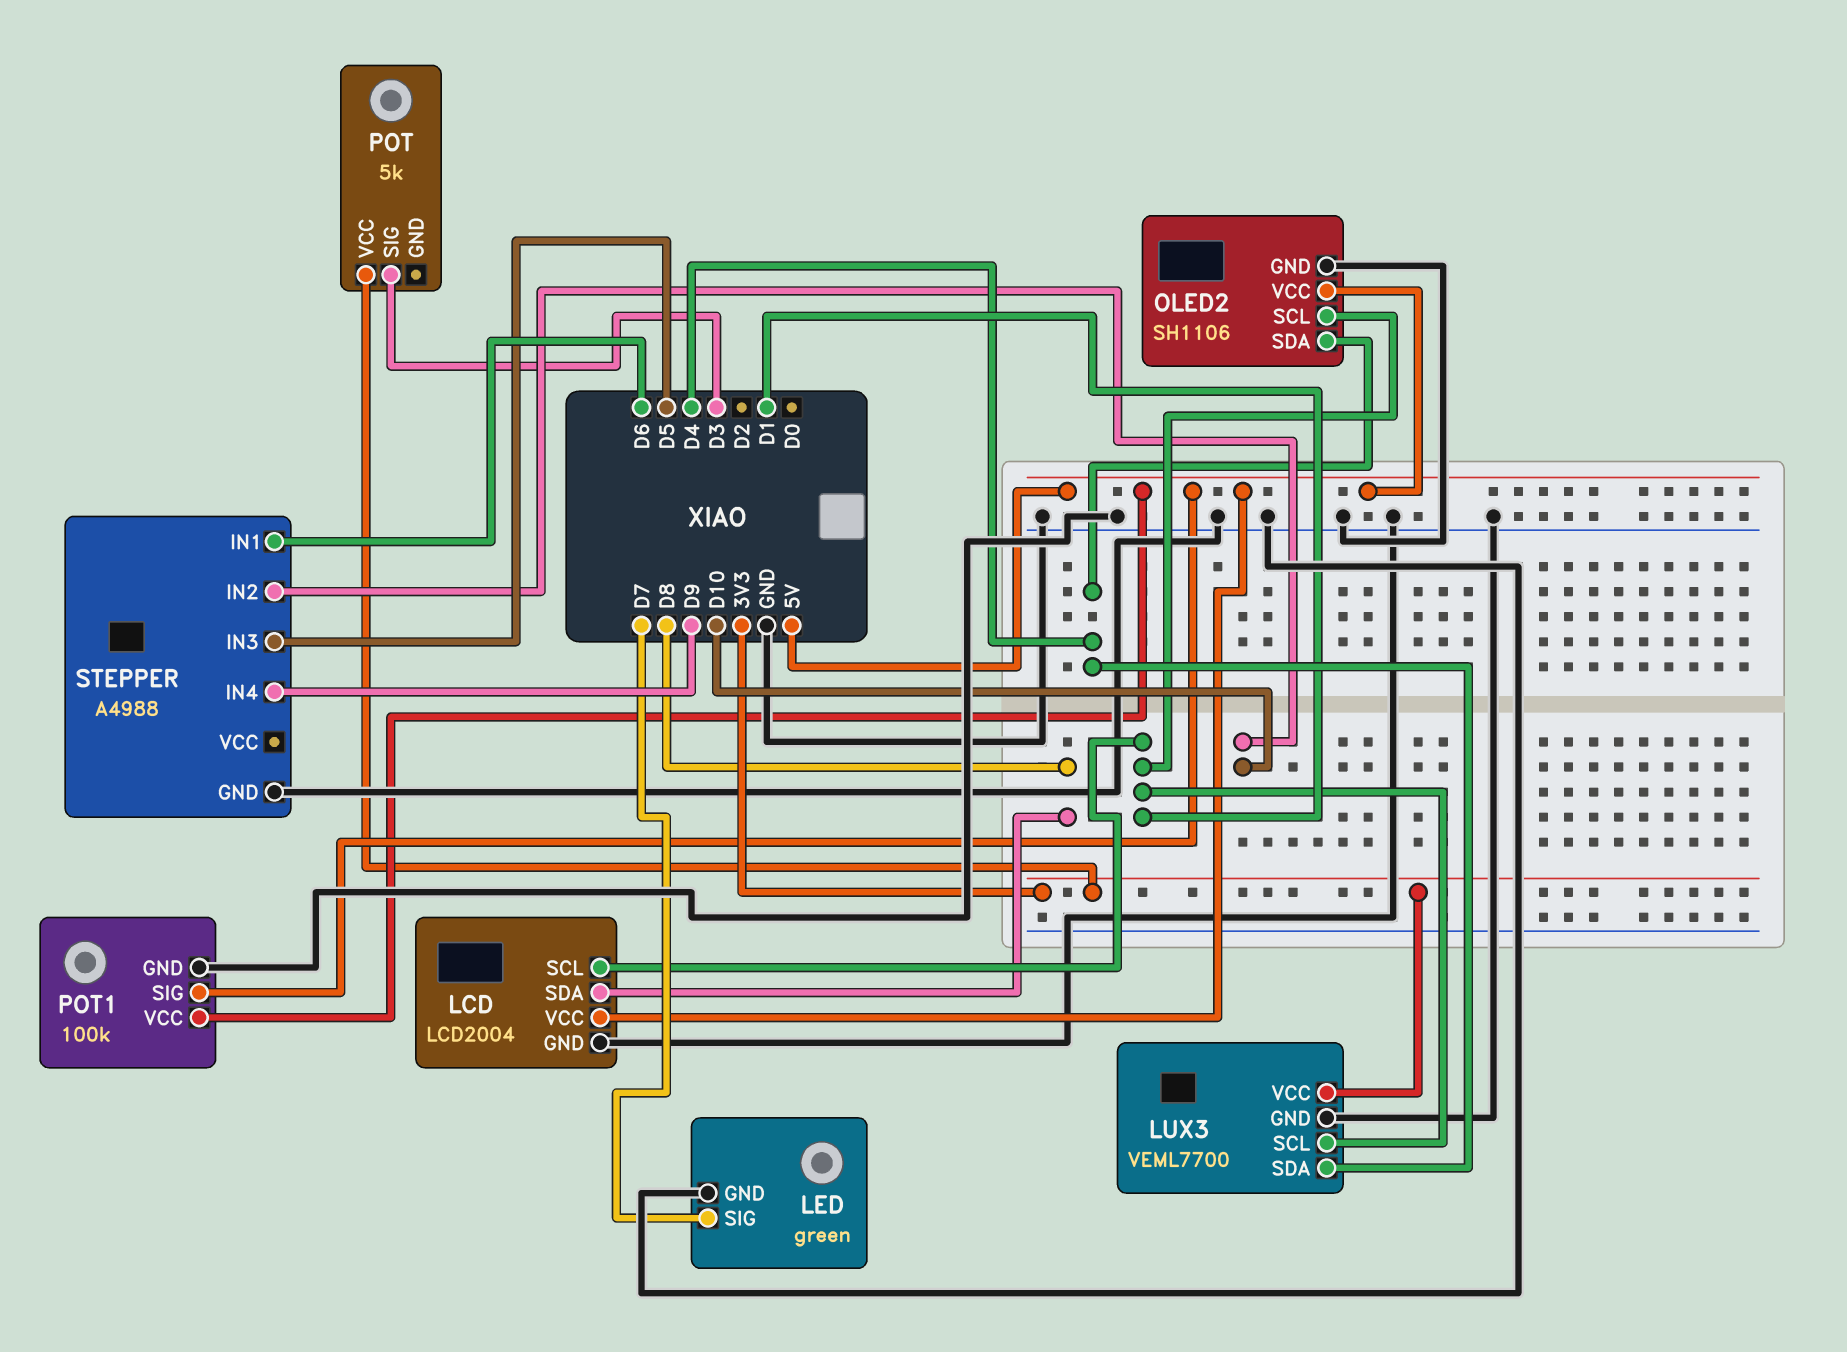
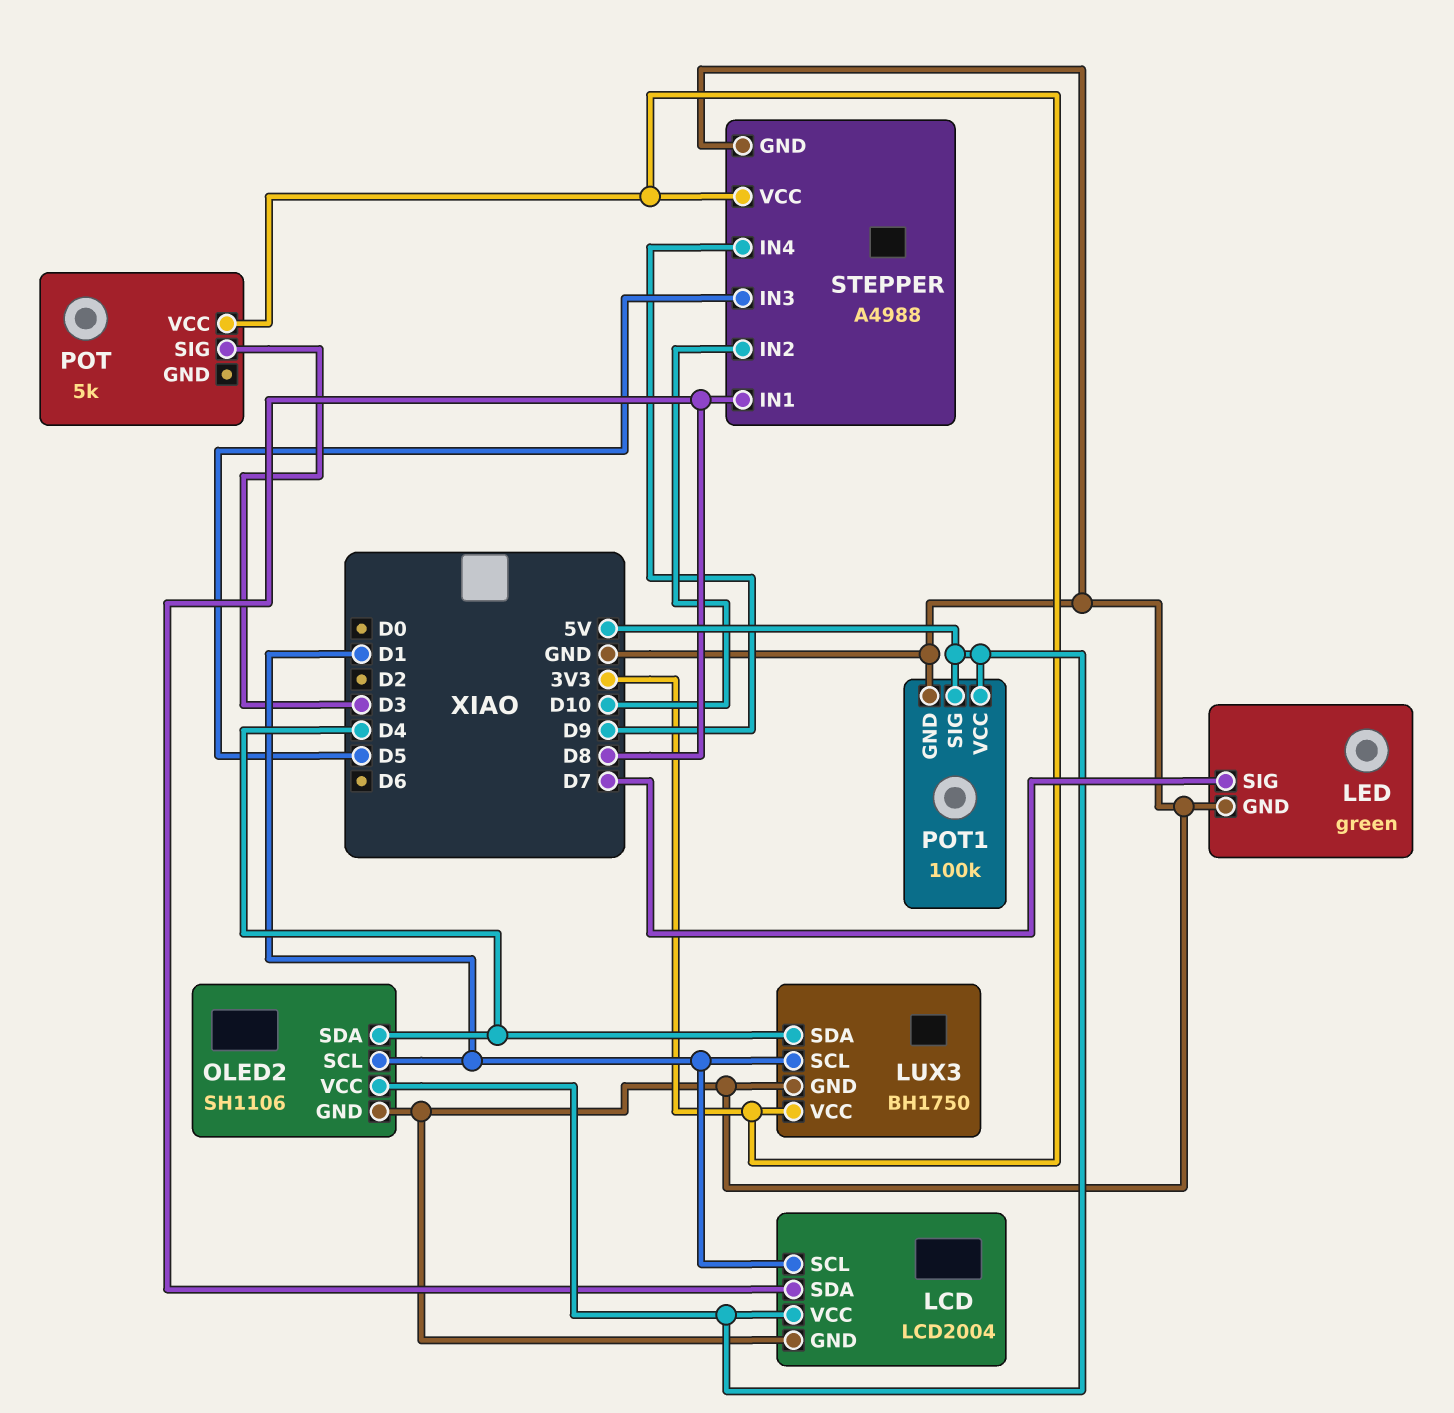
LUX3: VEML7700 -> BH1750
STEPPER pin IN1: D6 -> D8
STEPPER pin VCC: none -> 3V3

